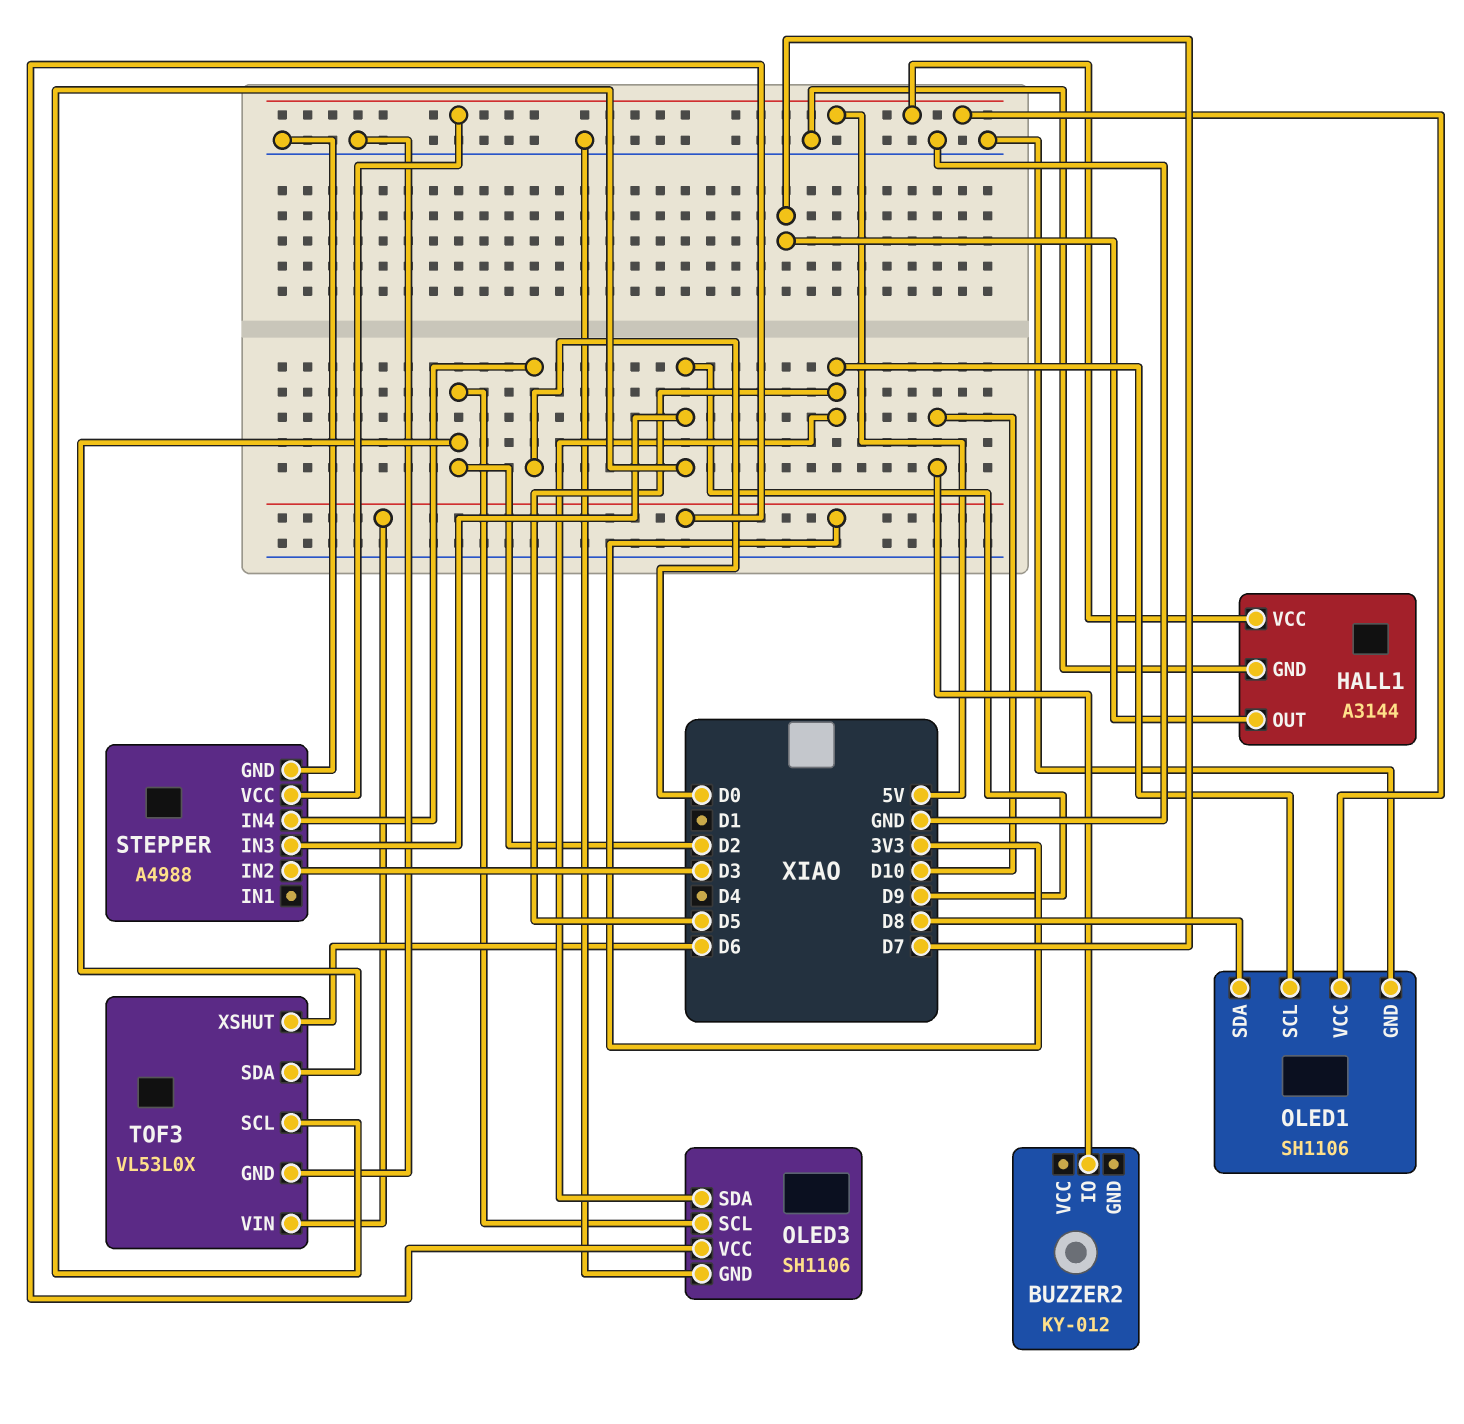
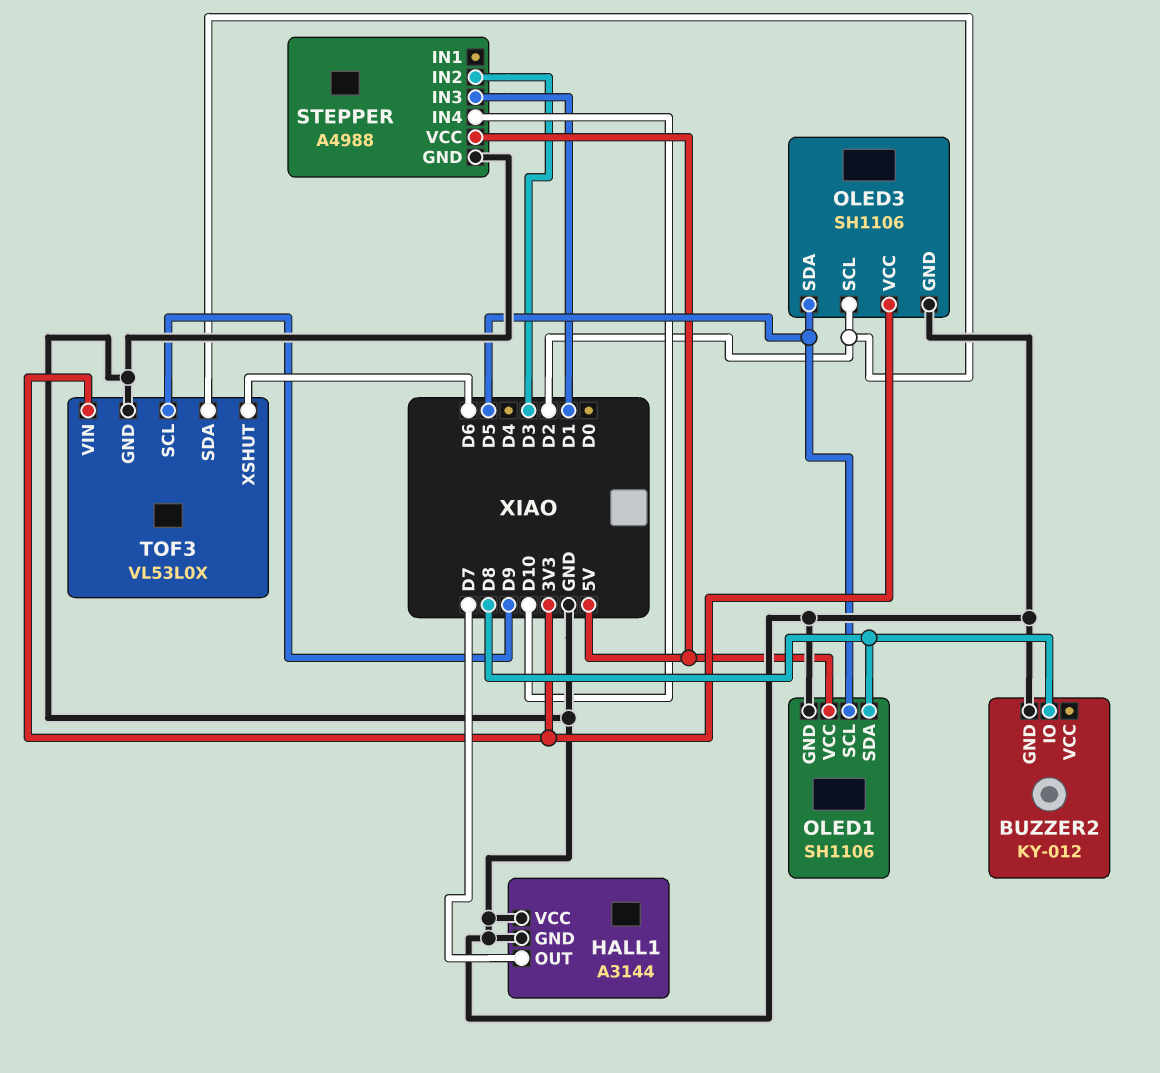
BUZZER2 pin GND: none -> GND
BUZZER2 pin IO: D10 -> D8
HALL1 pin VCC: 5V -> GND
STEPPER pin IN3: D9 -> D1
STEPPER pin IN4: D0 -> D10

